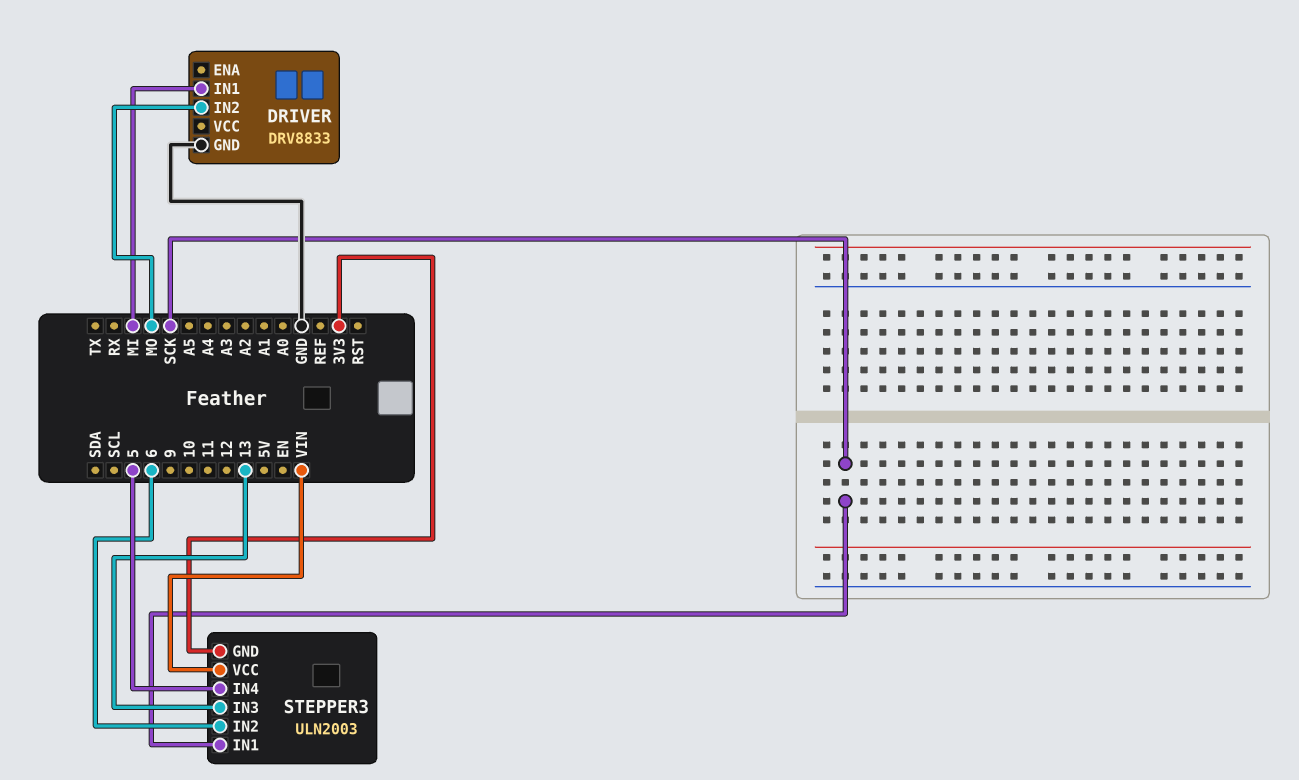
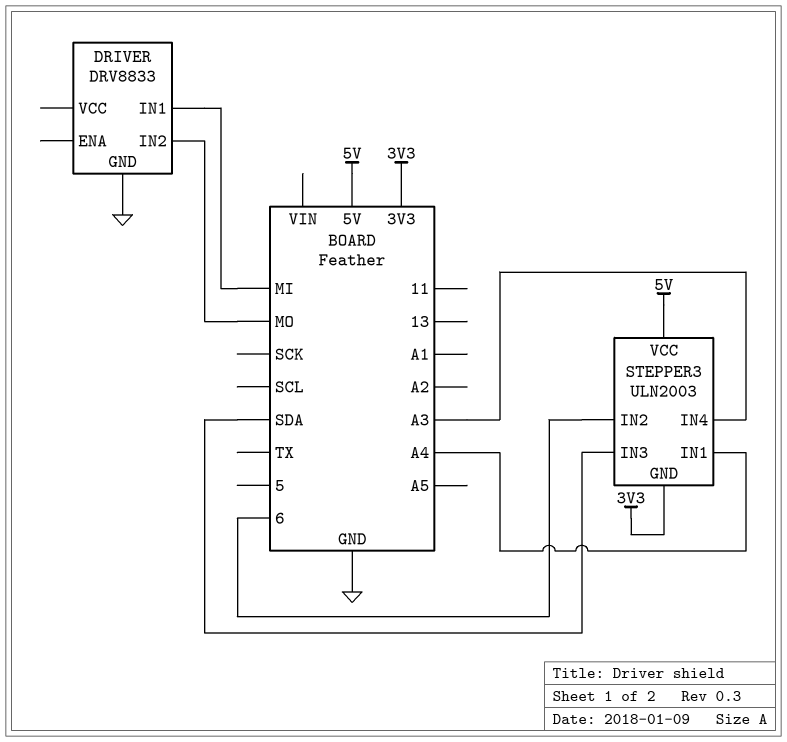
STEPPER3 pin IN1: SCK -> A4
STEPPER3 pin IN3: 13 -> SDA
STEPPER3 pin IN4: 5 -> A3
STEPPER3 pin VCC: VIN -> 5V

